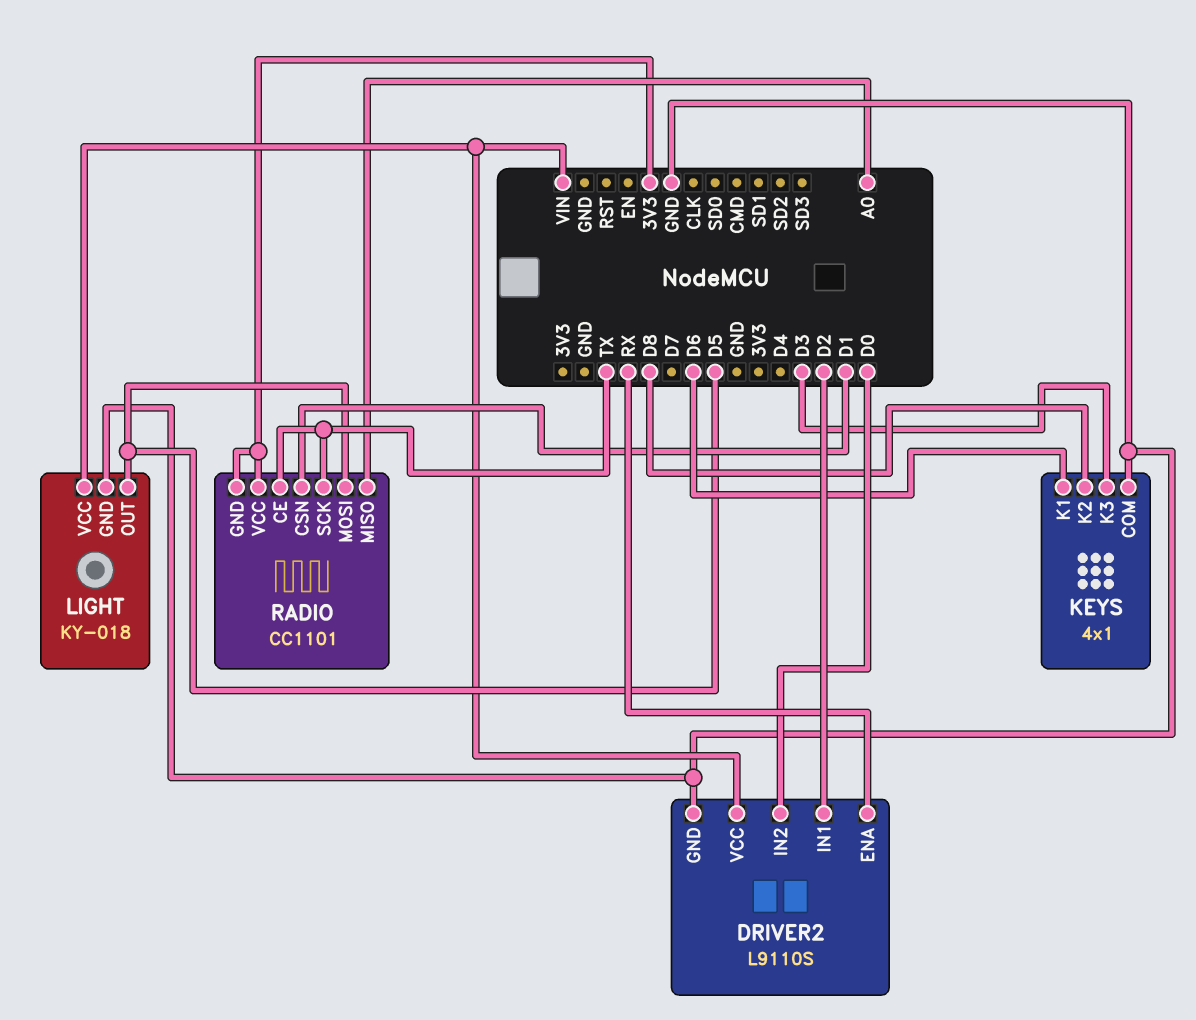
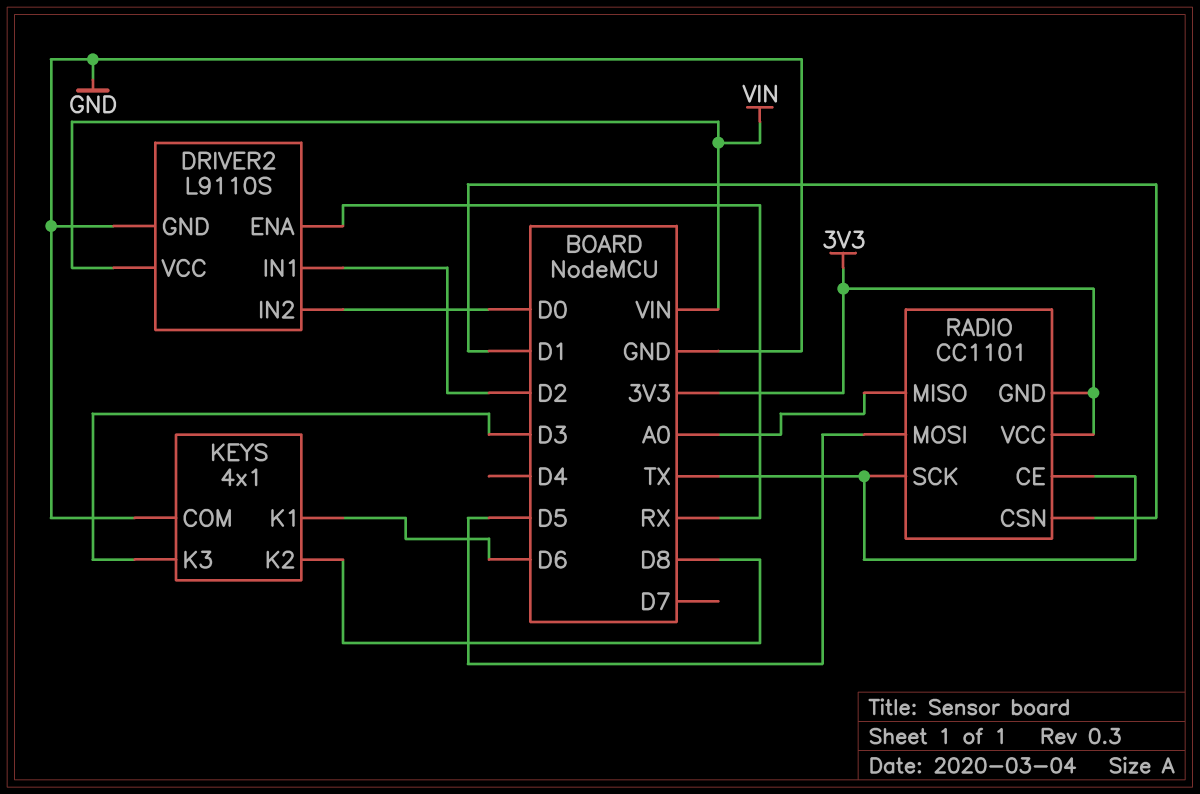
LIGHT: KY-018 -> none
LIGHT pin GND: GND -> none
LIGHT pin OUT: D5 -> none
LIGHT pin VCC: VIN -> none

